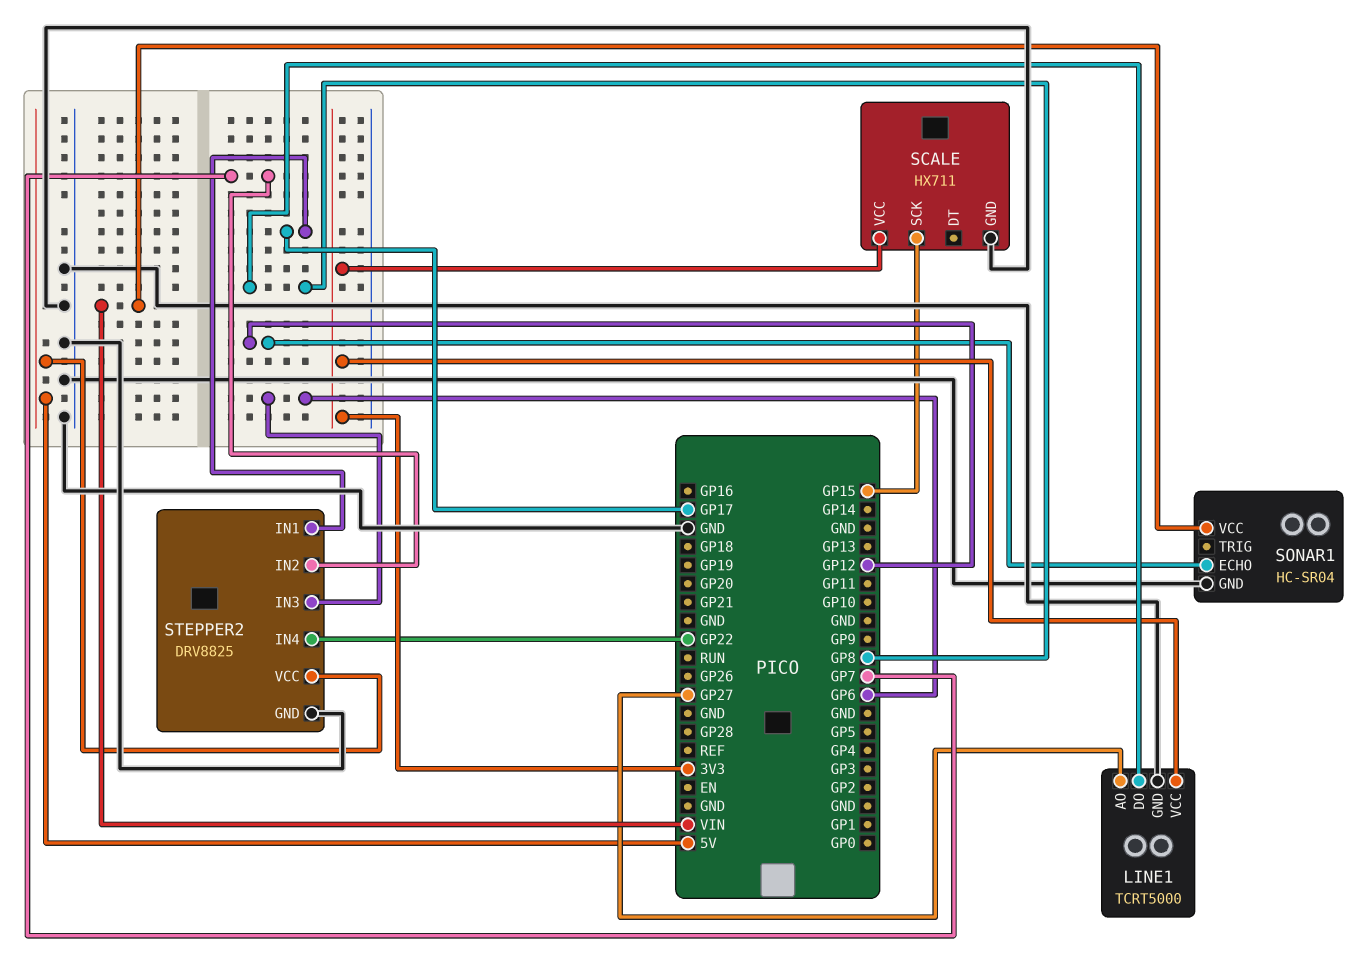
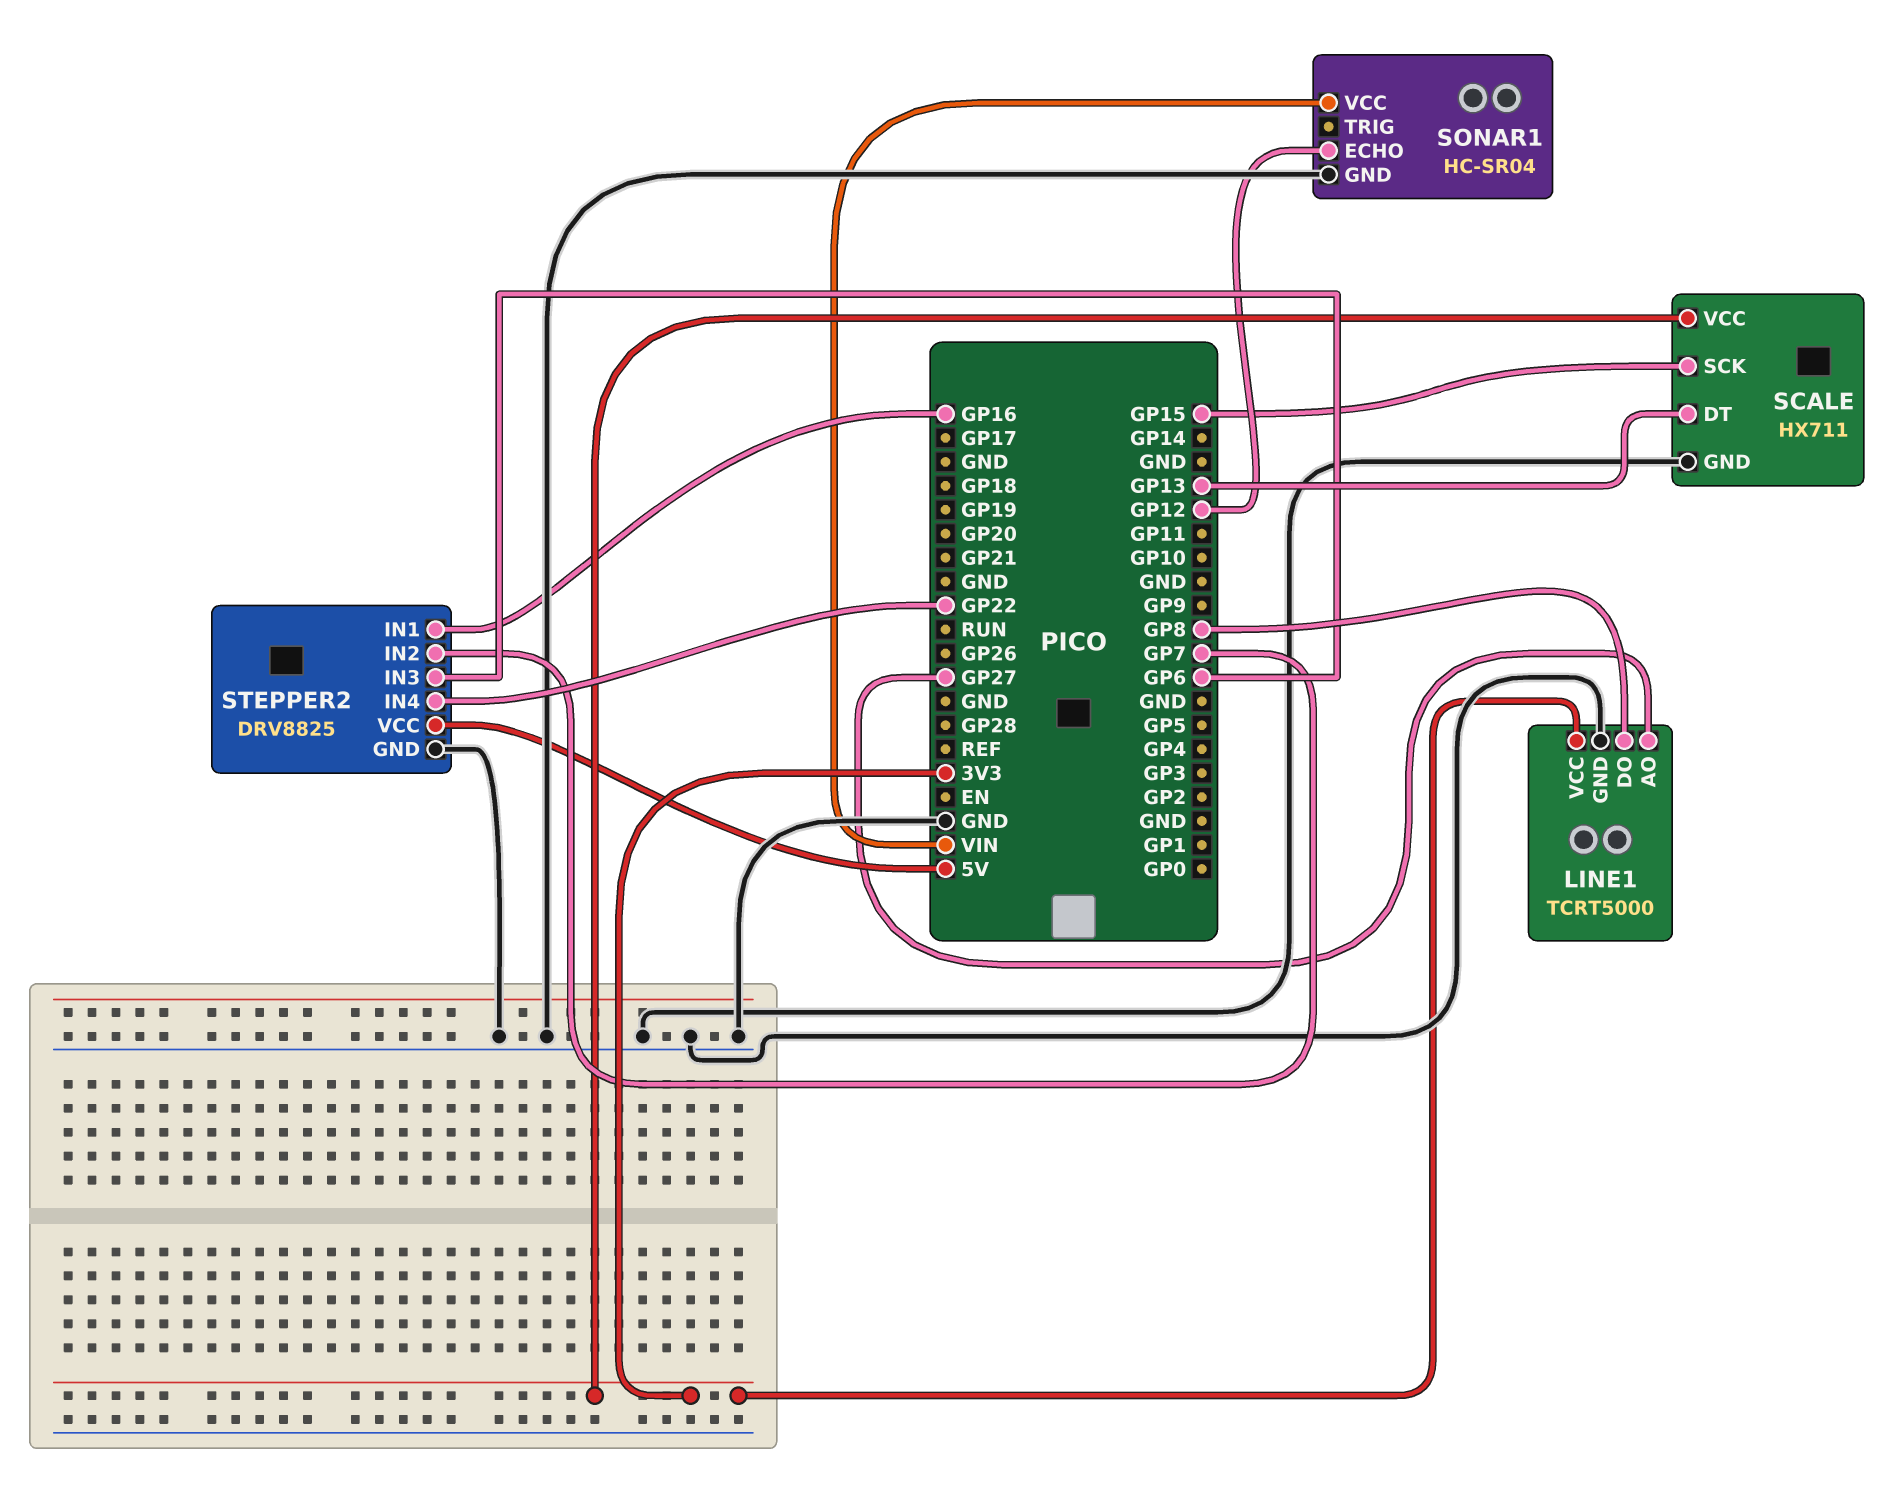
SCALE pin DT: none -> GP13
STEPPER2 pin IN1: GP17 -> GP16

